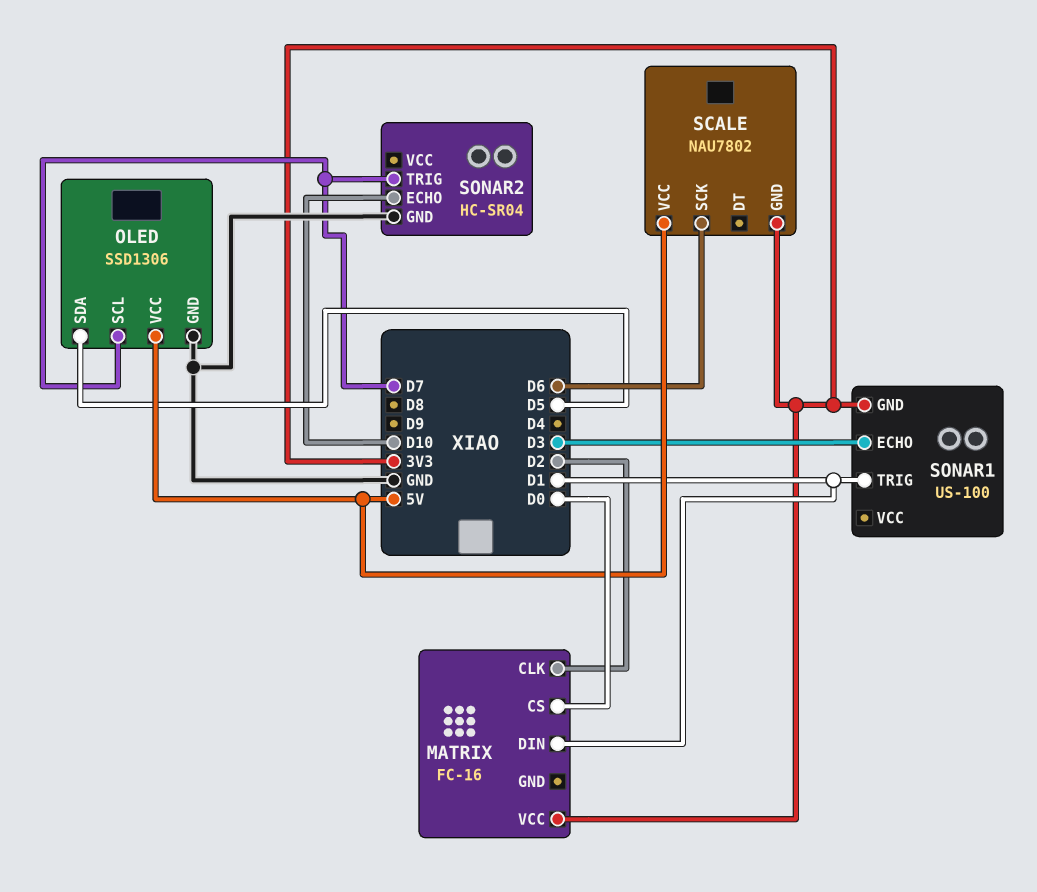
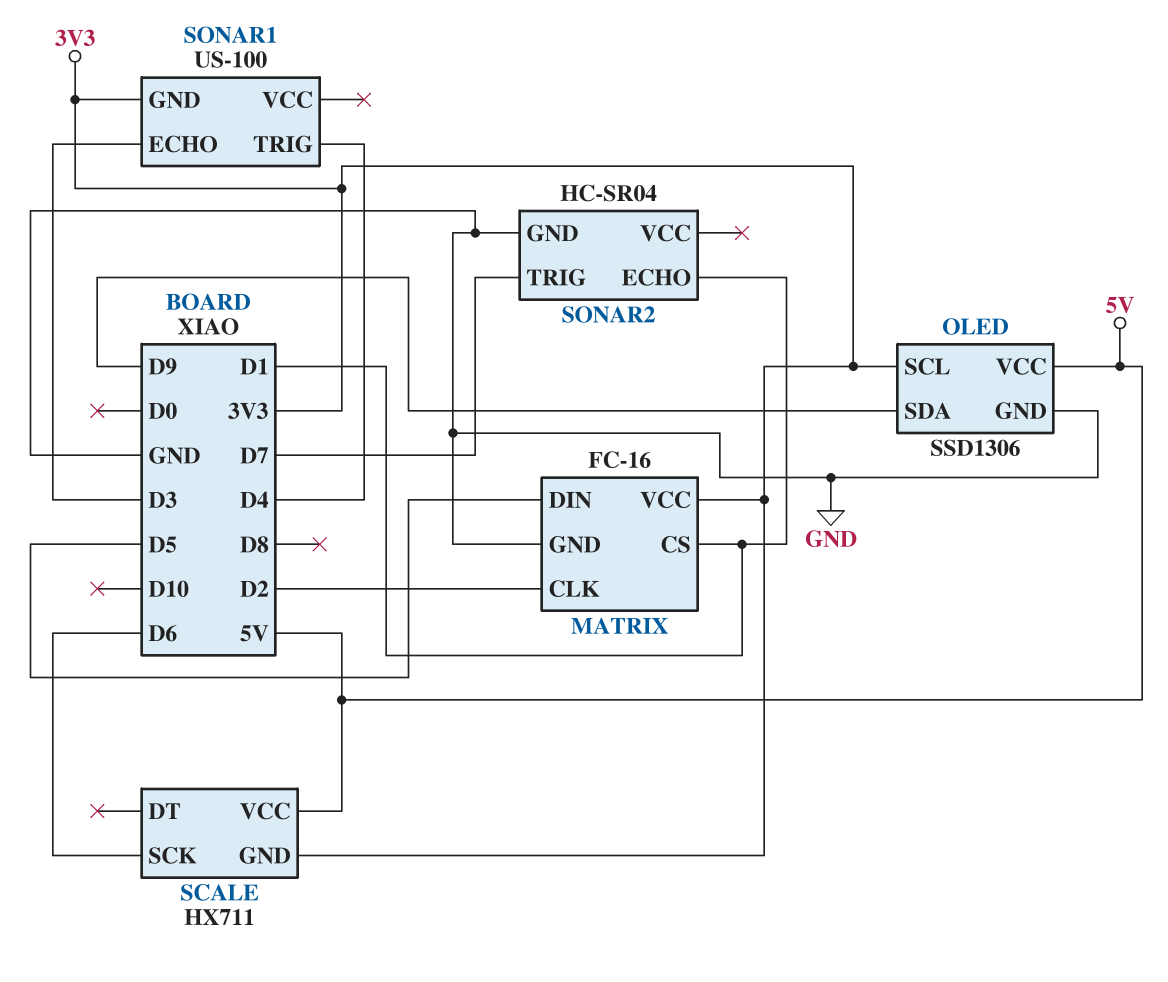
MATRIX pin CS: D0 -> D1
MATRIX pin DIN: D1 -> D5
MATRIX pin GND: none -> GND
OLED pin SCL: D7 -> 3V3
OLED pin SDA: D5 -> D9
SCALE: NAU7802 -> HX711
SONAR1 pin TRIG: D1 -> D4
SONAR2 pin ECHO: D10 -> D1

